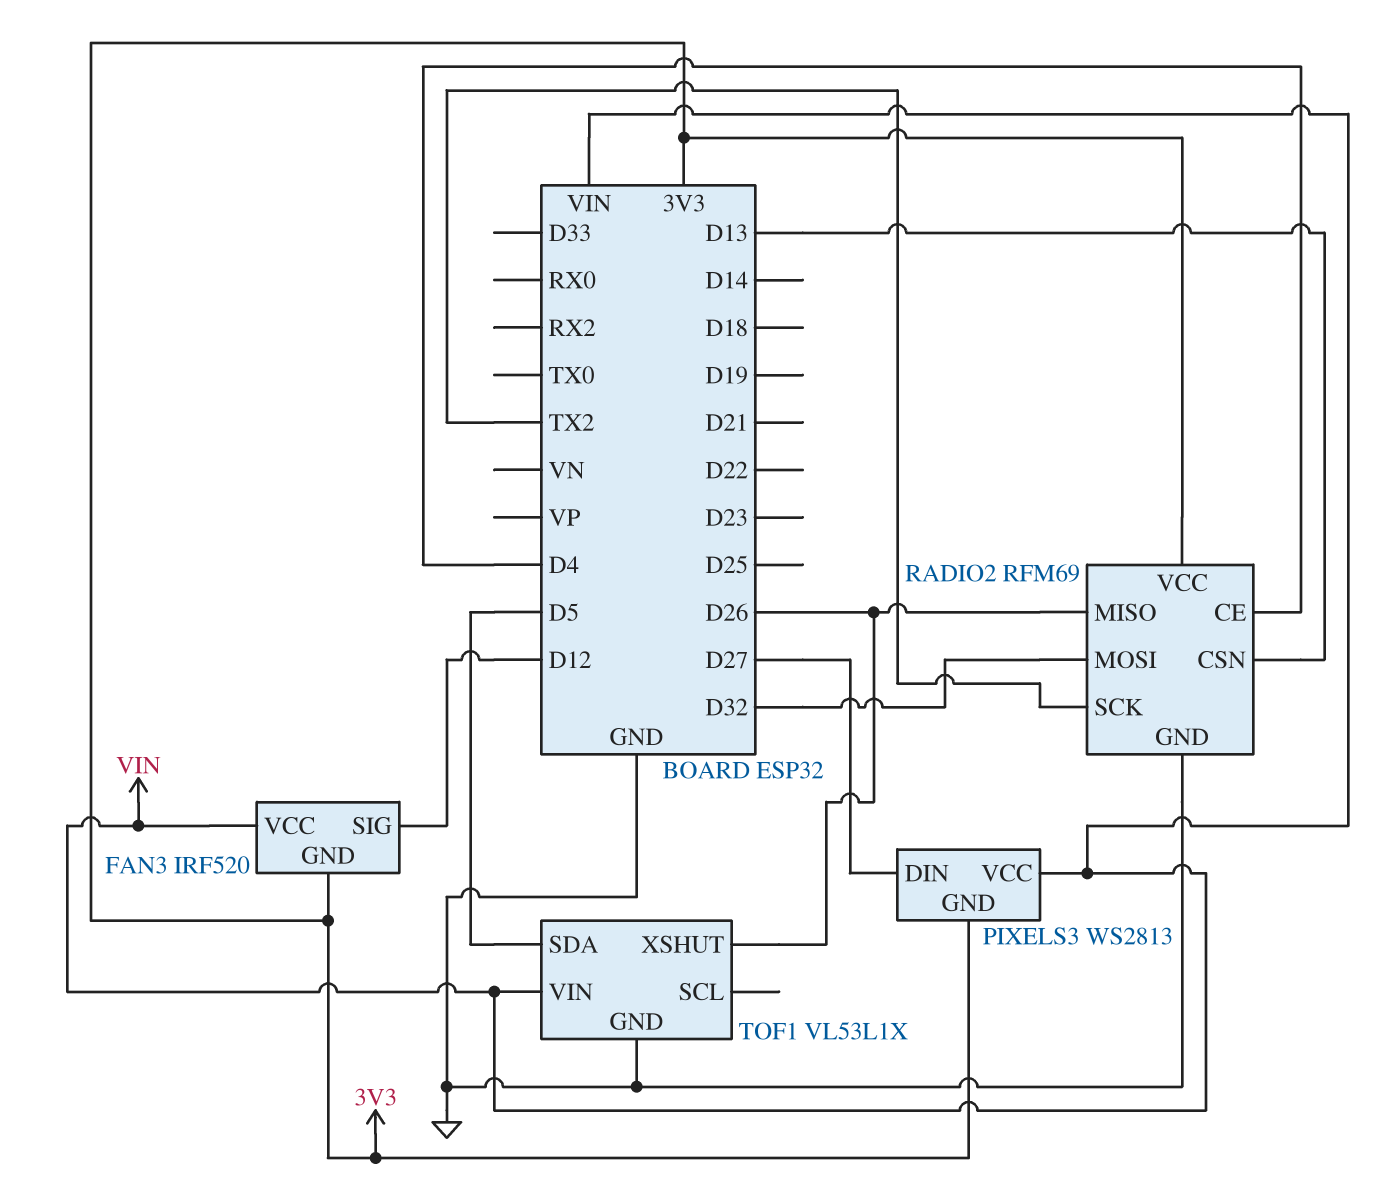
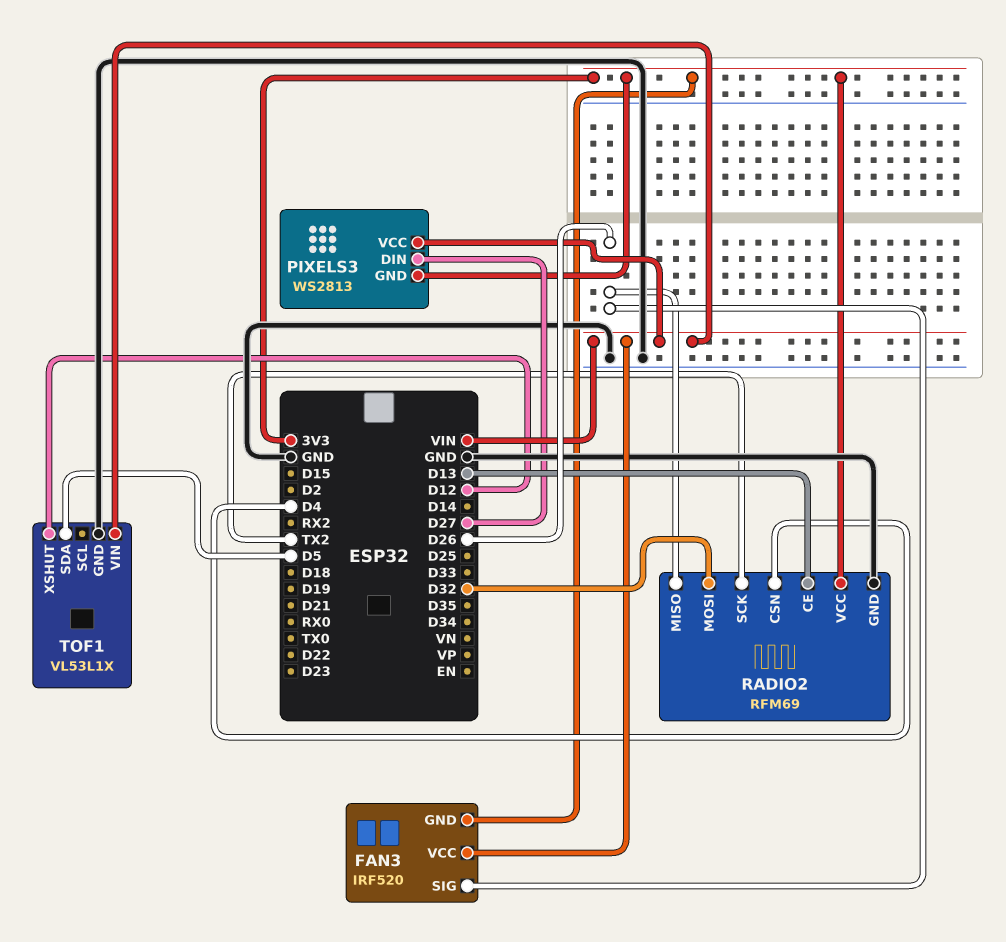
FAN3 pin SIG: D12 -> D26
RADIO2 pin CE: D4 -> D13
RADIO2 pin CSN: D13 -> D4
TOF1 pin XSHUT: D26 -> D12

